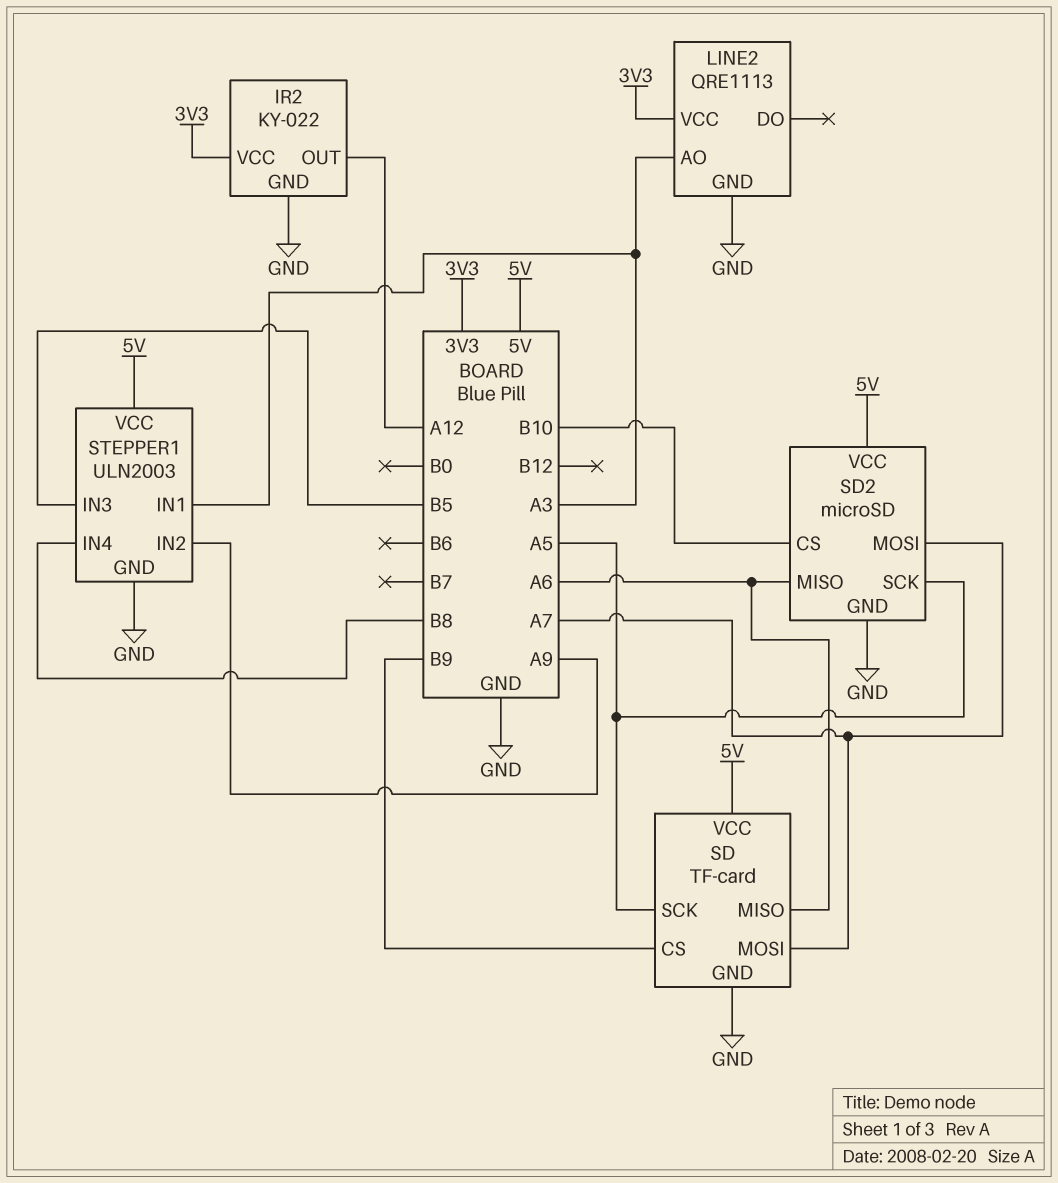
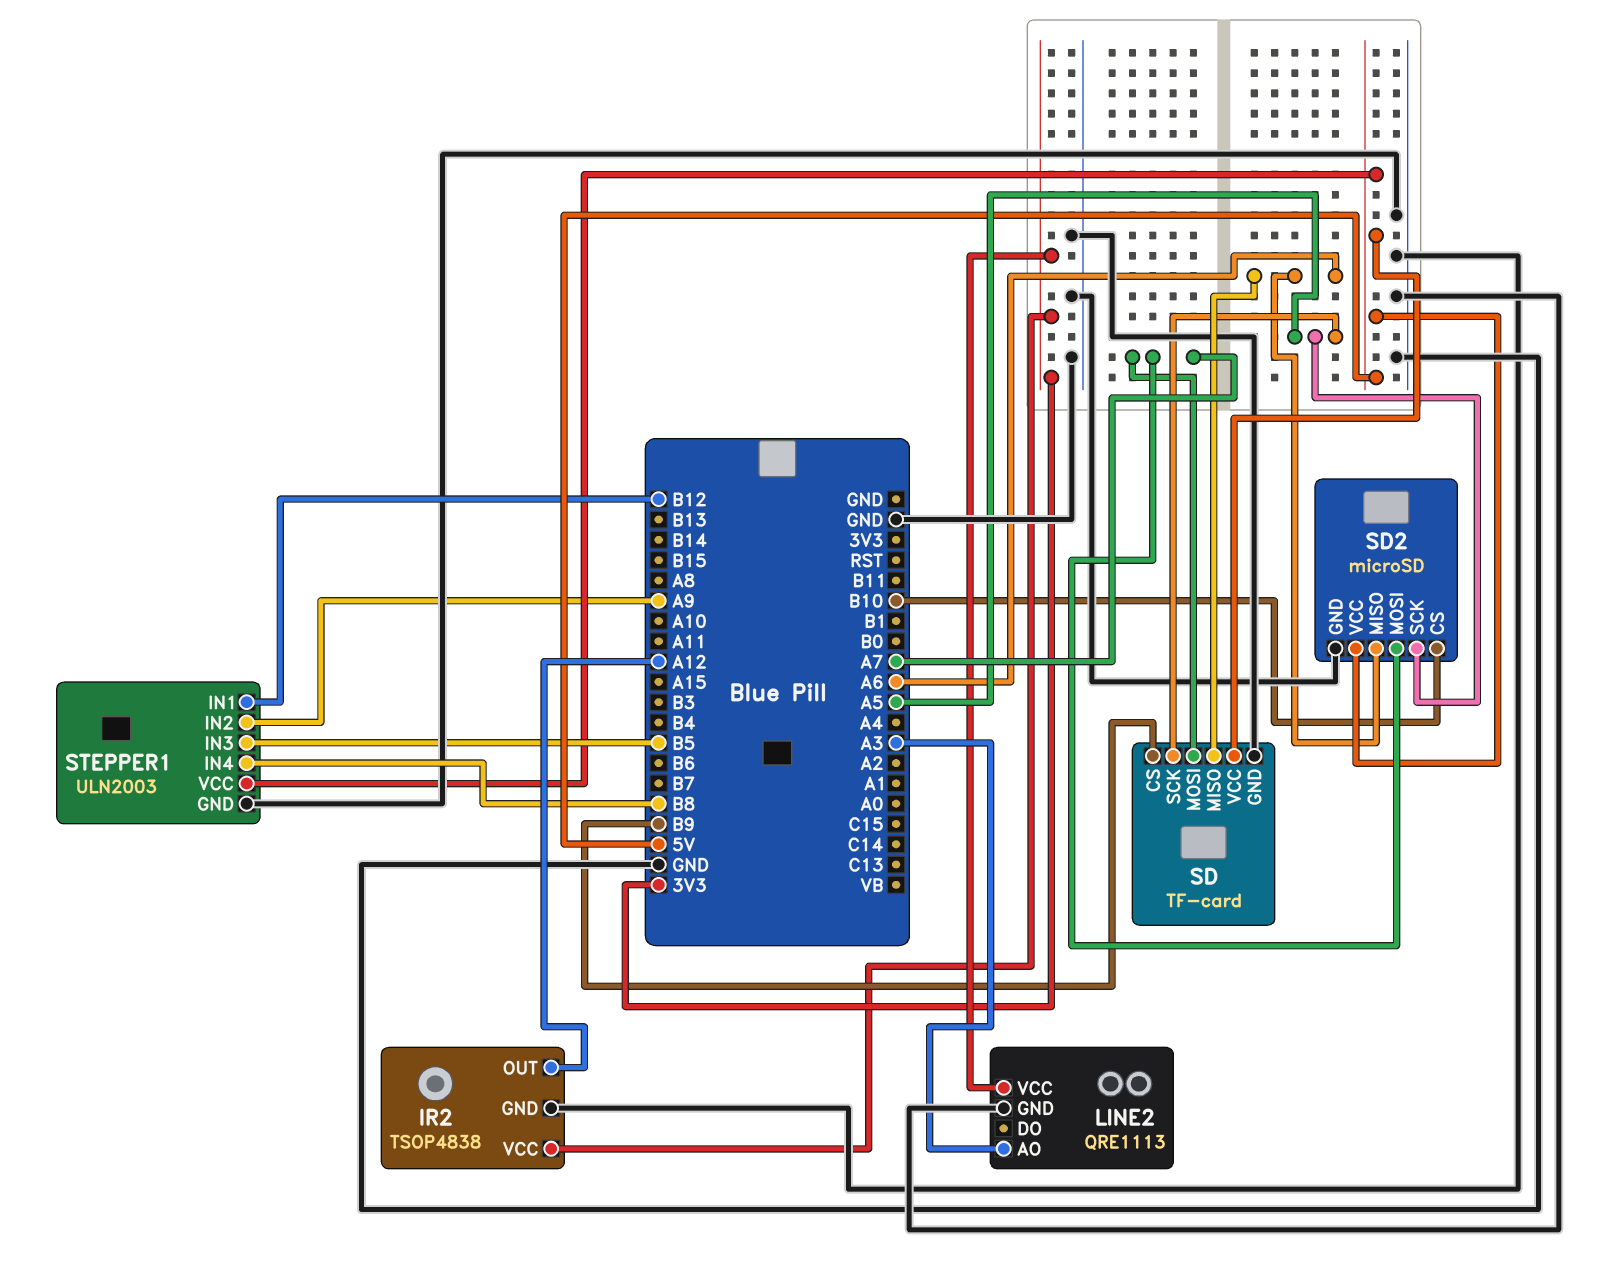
IR2: KY-022 -> TSOP4838
STEPPER1 pin IN1: A3 -> B12

